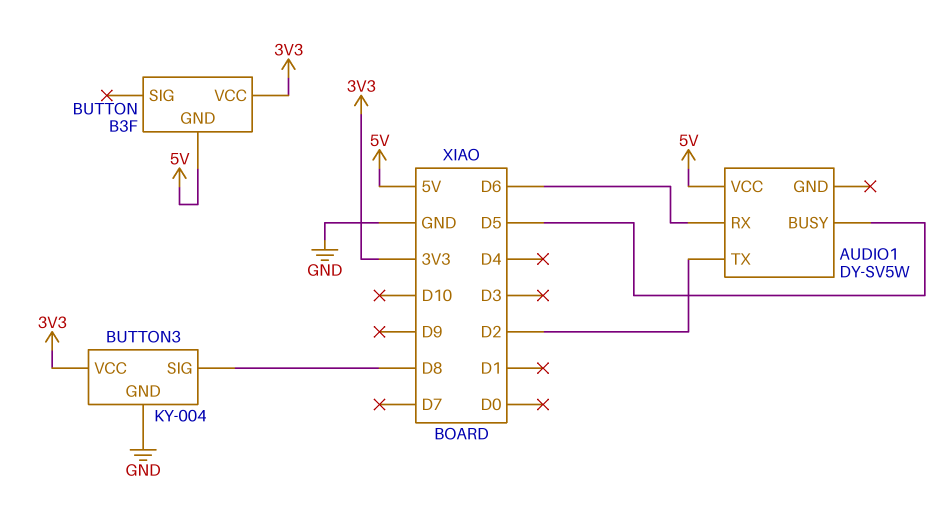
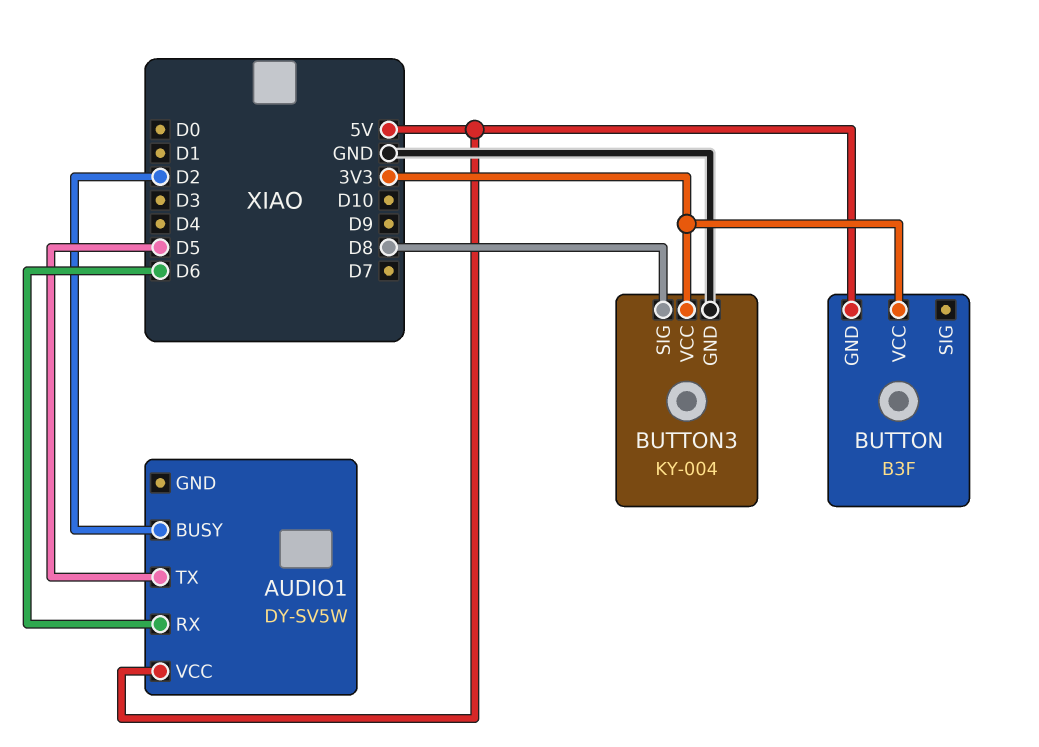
AUDIO1 pin BUSY: D5 -> D2
AUDIO1 pin TX: D2 -> D5

